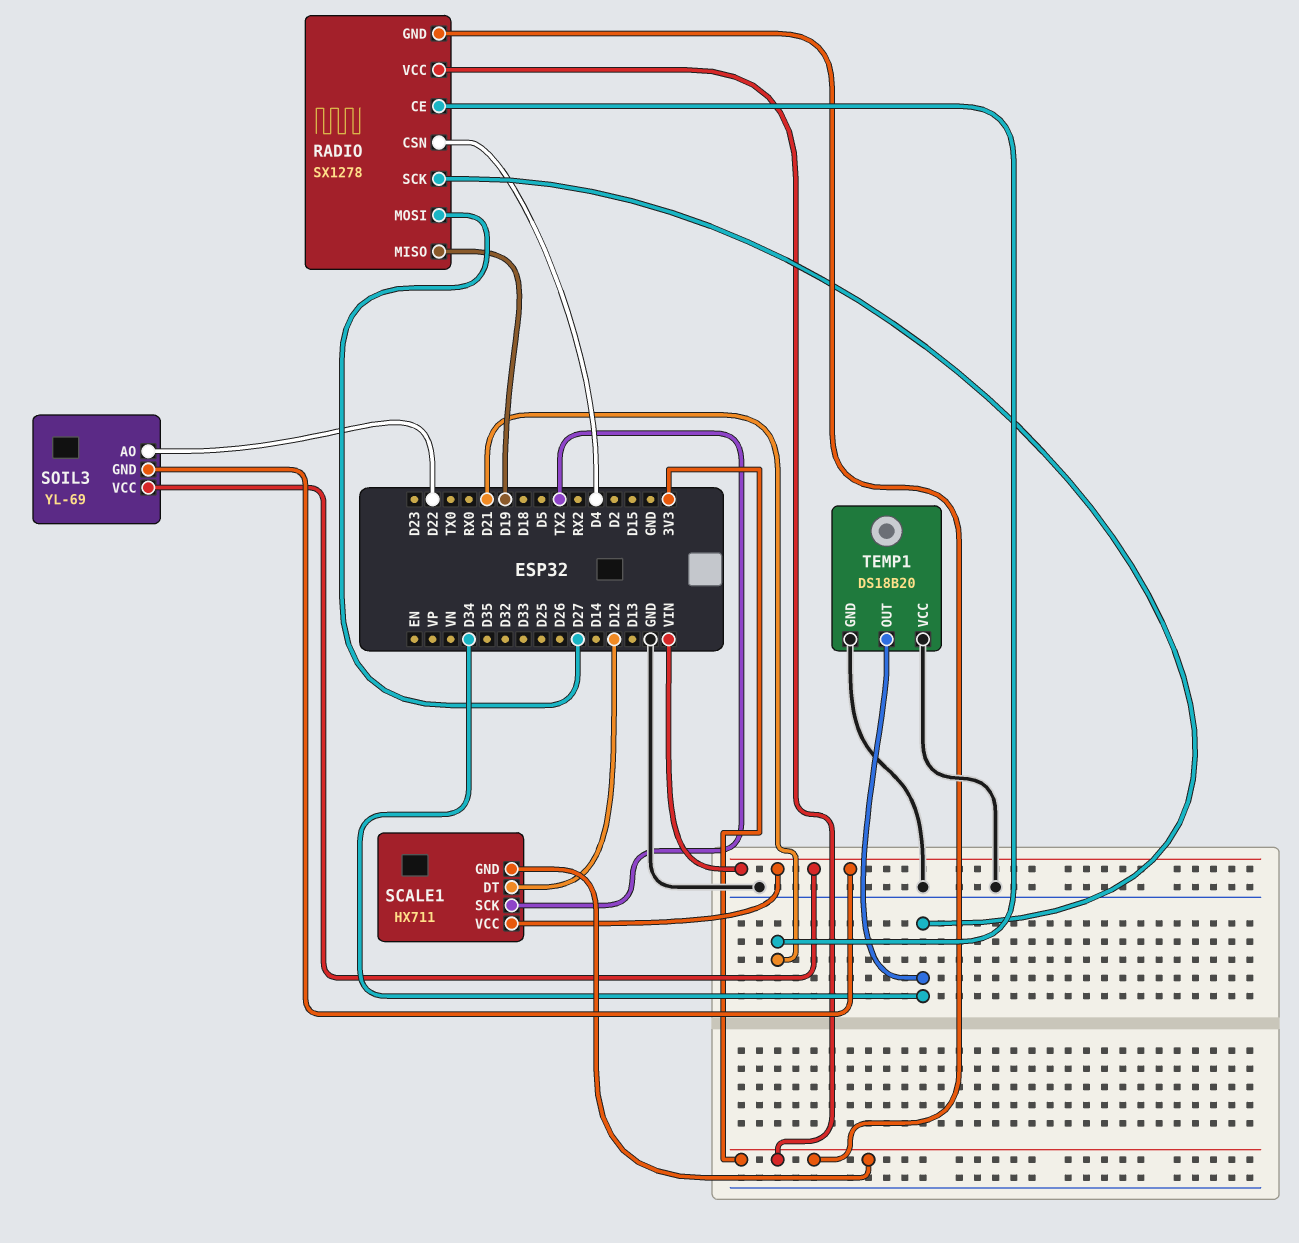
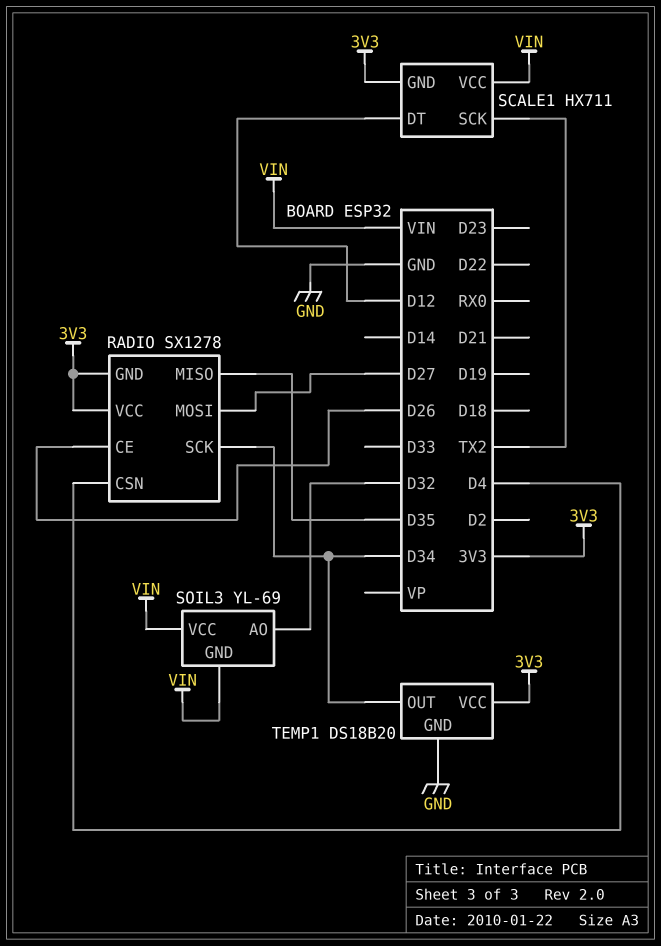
RADIO pin CE: D21 -> D26
RADIO pin MISO: D19 -> D35
SOIL3 pin AO: D22 -> D32
TEMP1 pin VCC: GND -> 3V3

